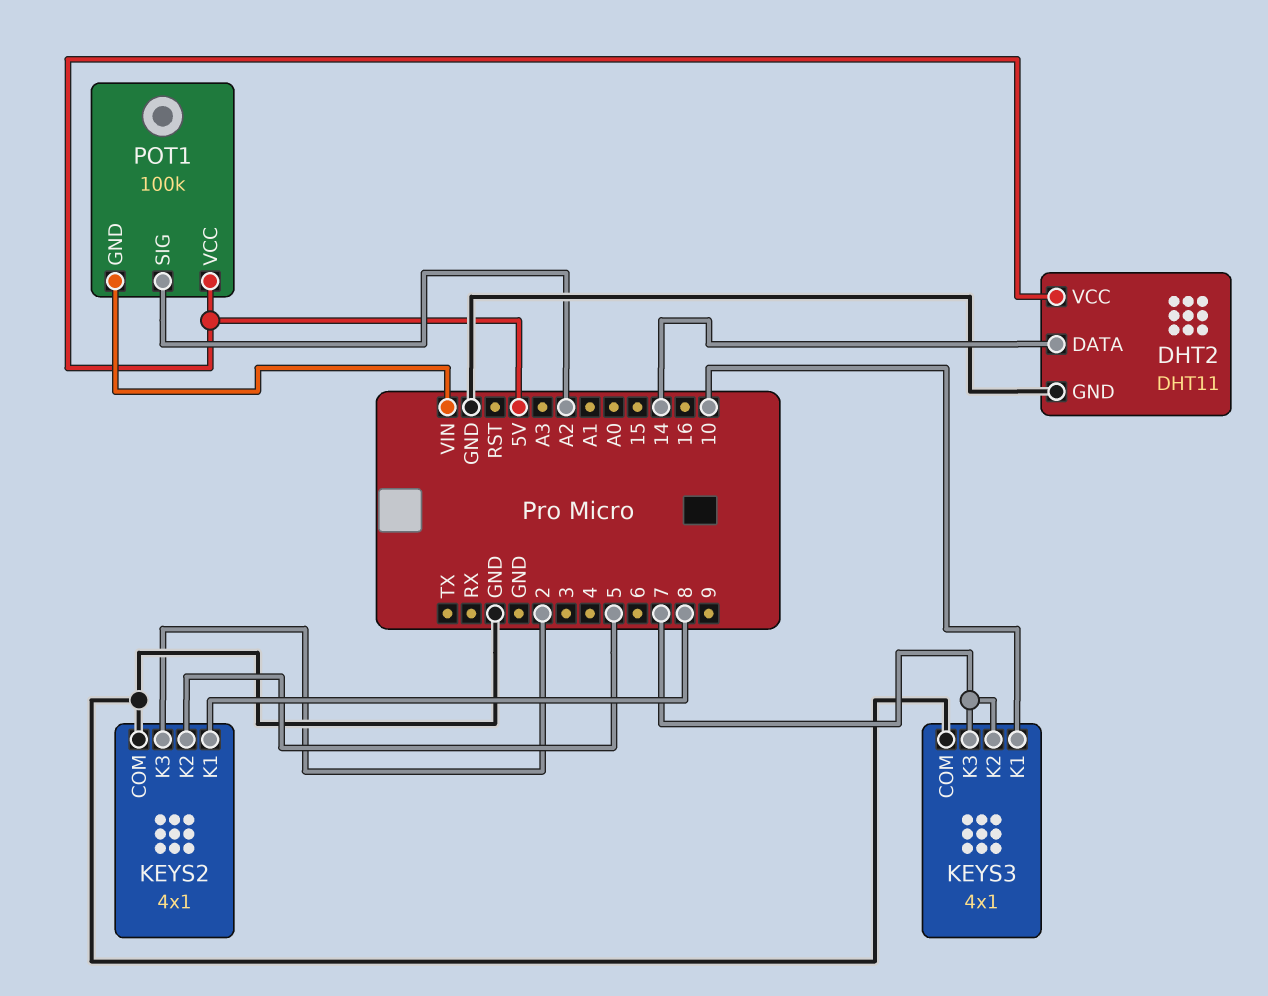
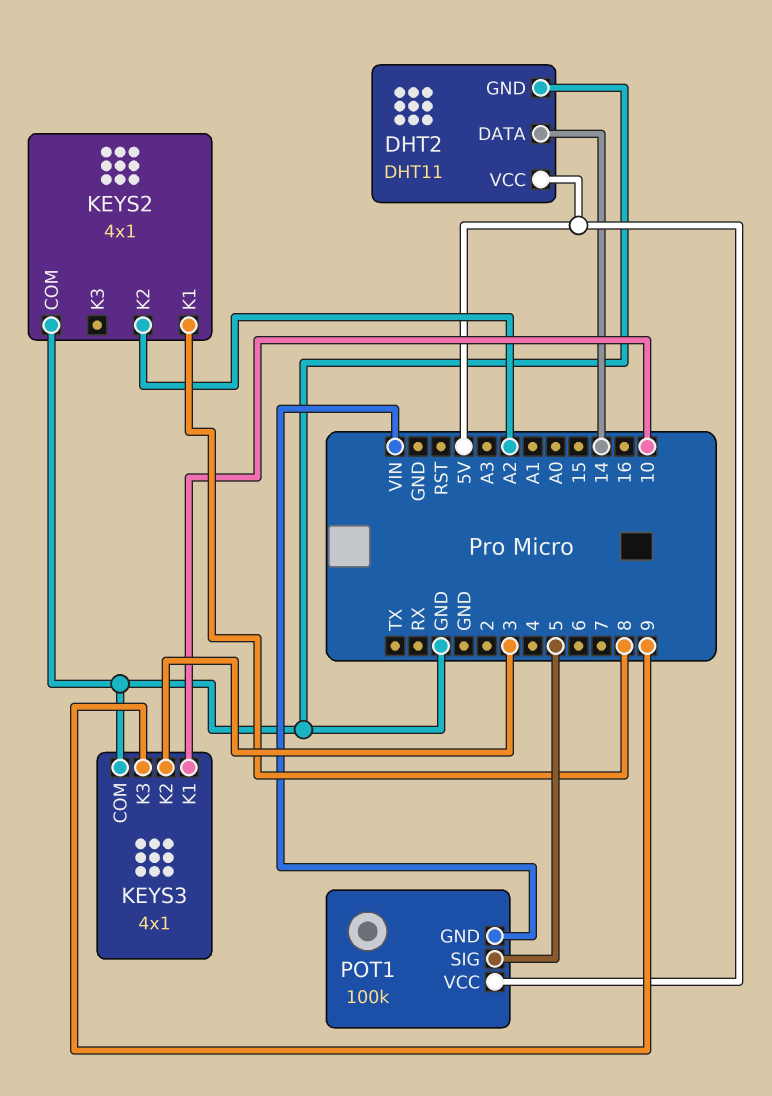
KEYS2 pin K2: 5 -> A2
KEYS2 pin K3: 2 -> none
KEYS3 pin K2: 7 -> 3
KEYS3 pin K3: 7 -> 9
POT1 pin SIG: A2 -> 5

